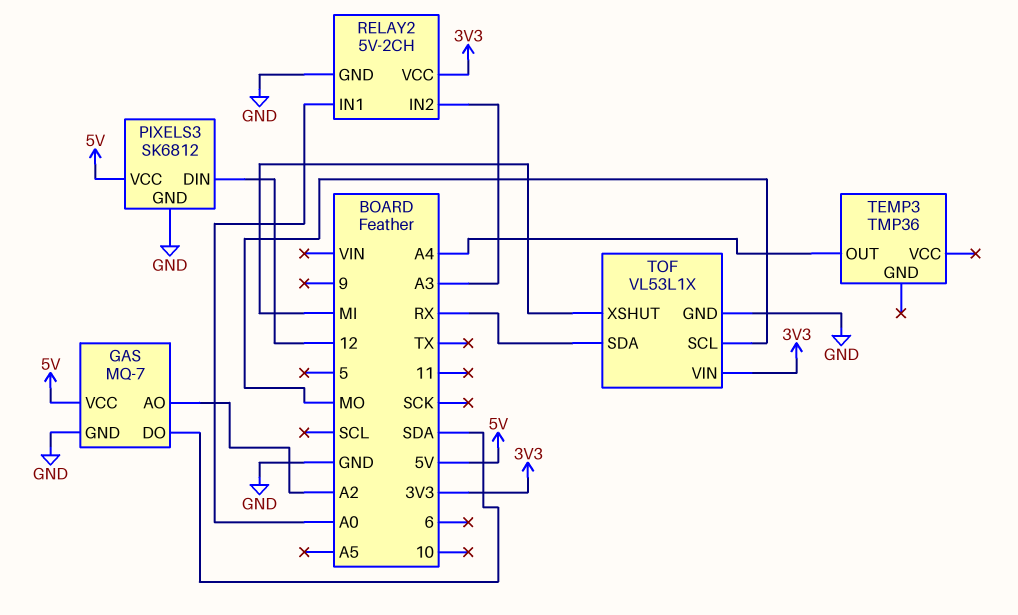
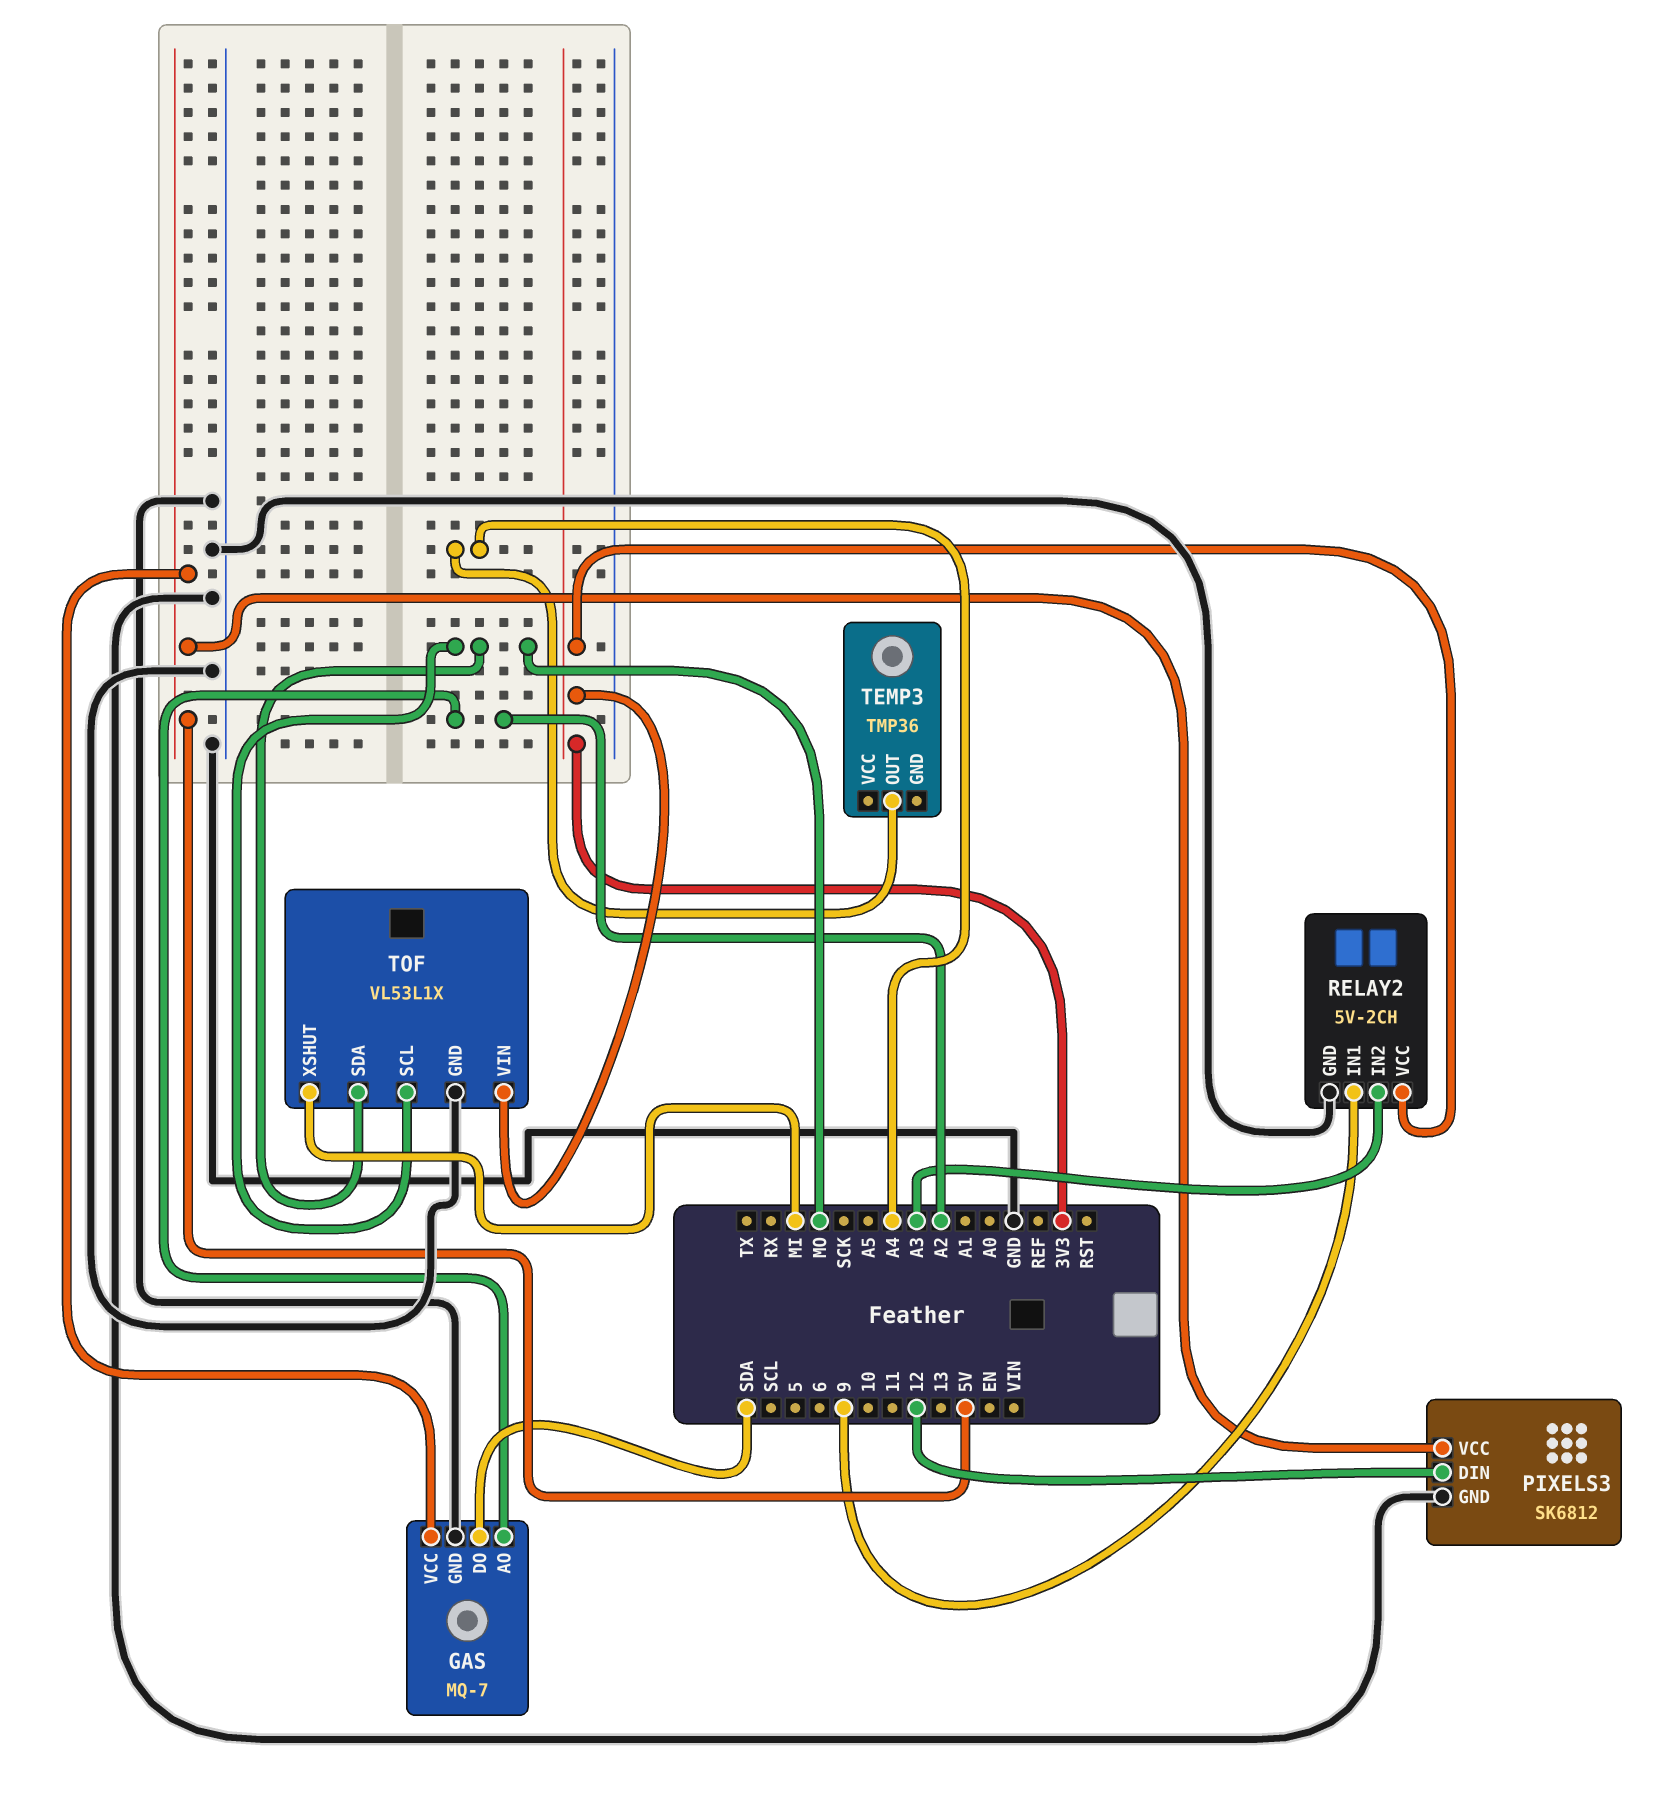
RELAY2 pin IN1: A0 -> 9
TOF pin SDA: RX -> MO

